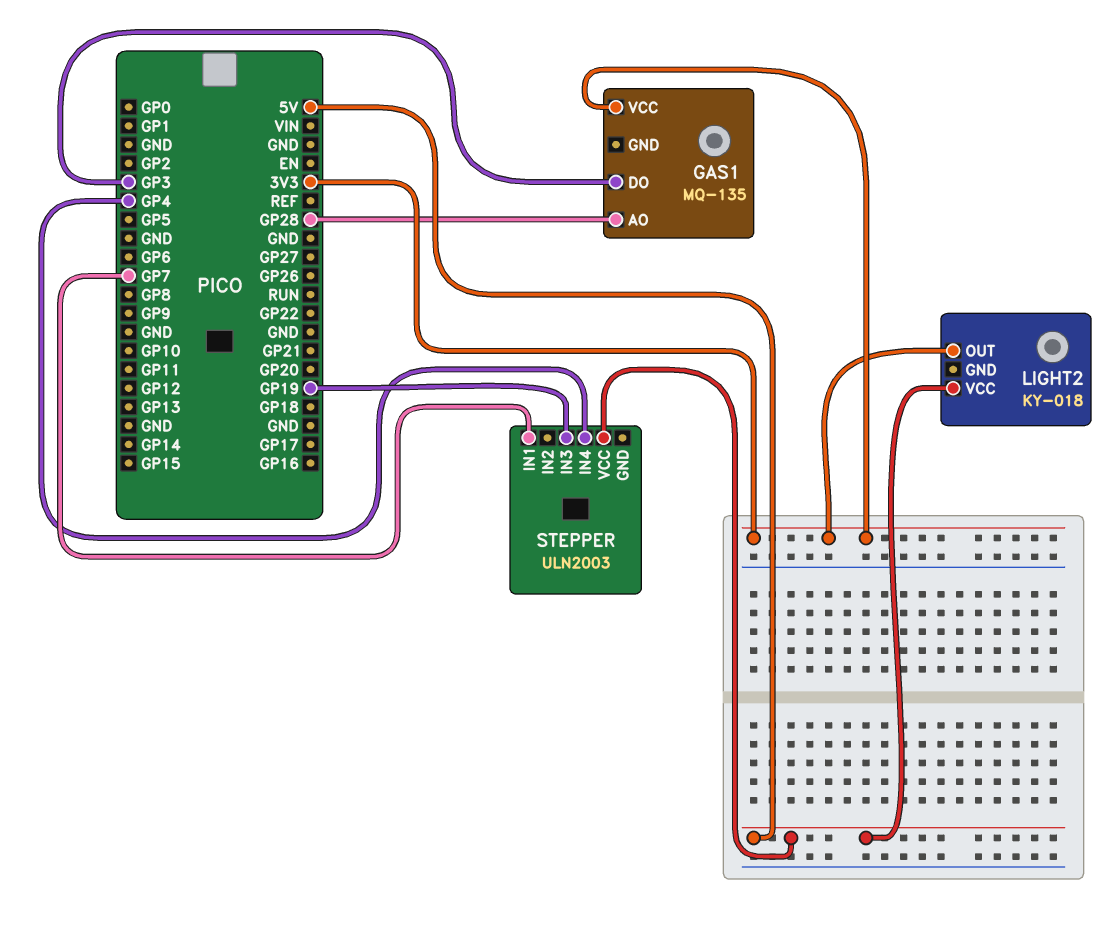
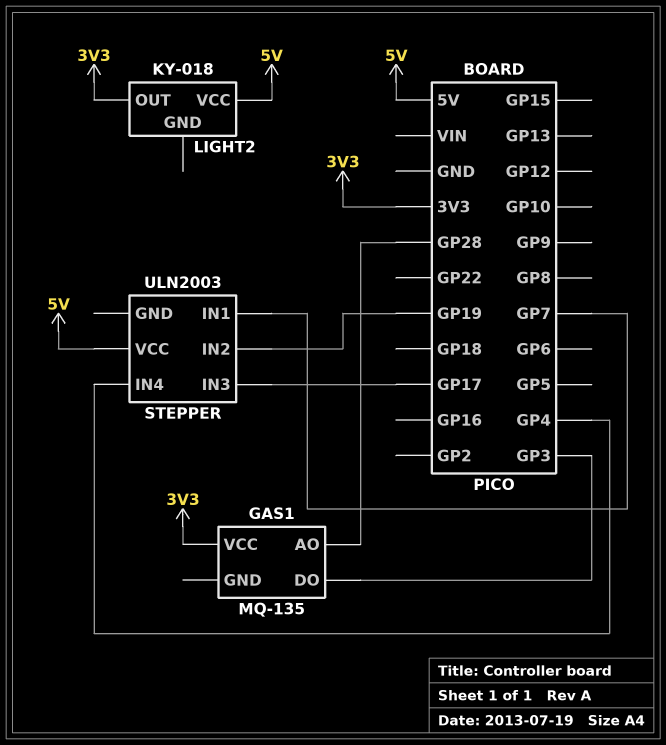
STEPPER pin IN2: none -> GP19
STEPPER pin IN3: GP19 -> GP17

